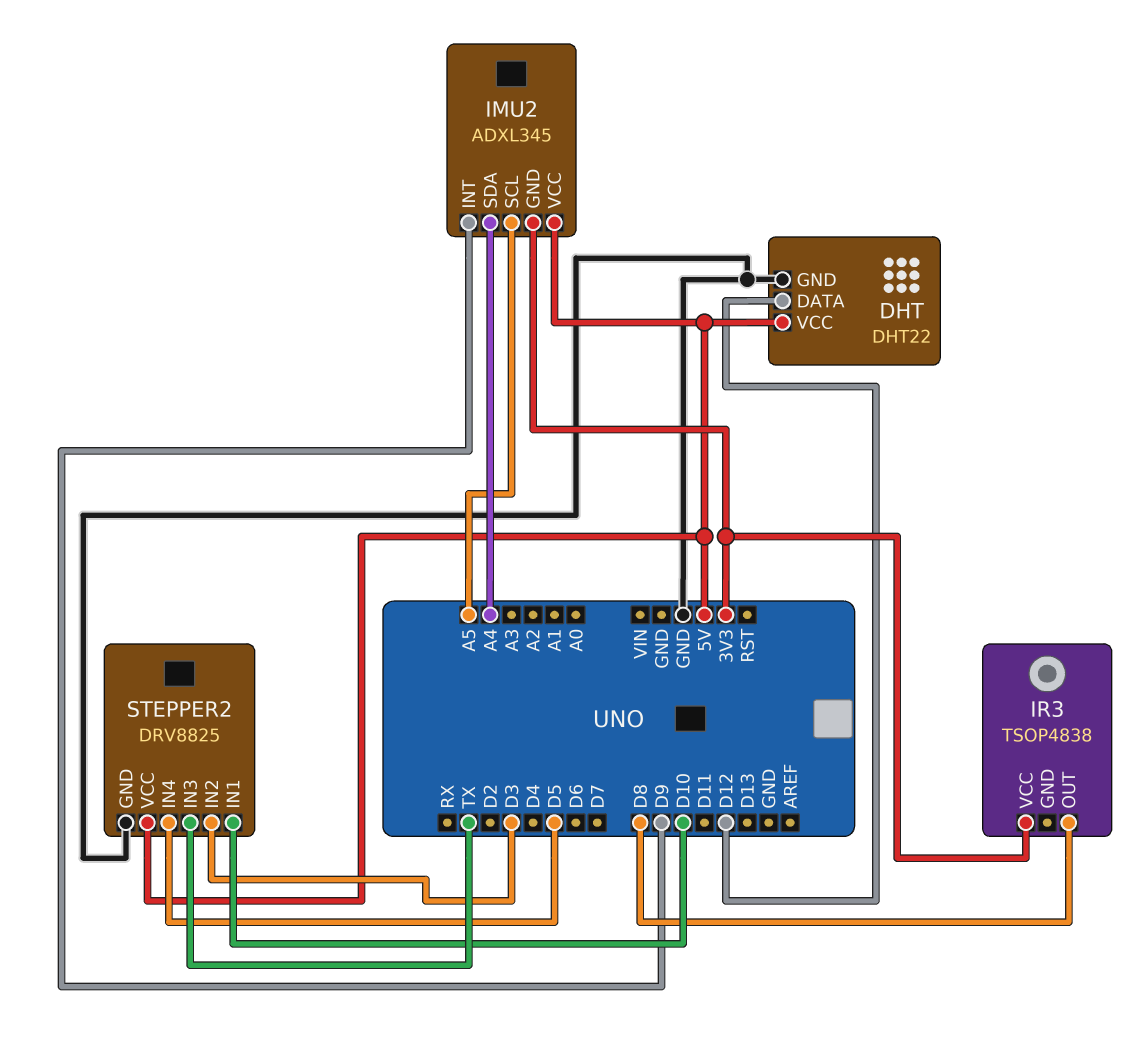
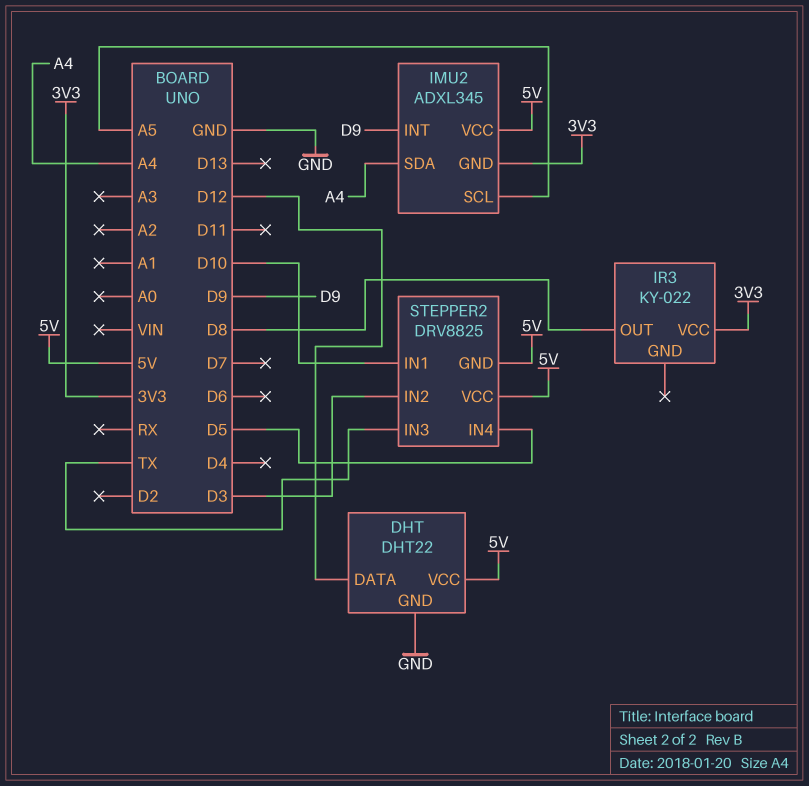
IR3: TSOP4838 -> KY-022
STEPPER2 pin GND: GND -> 5V

